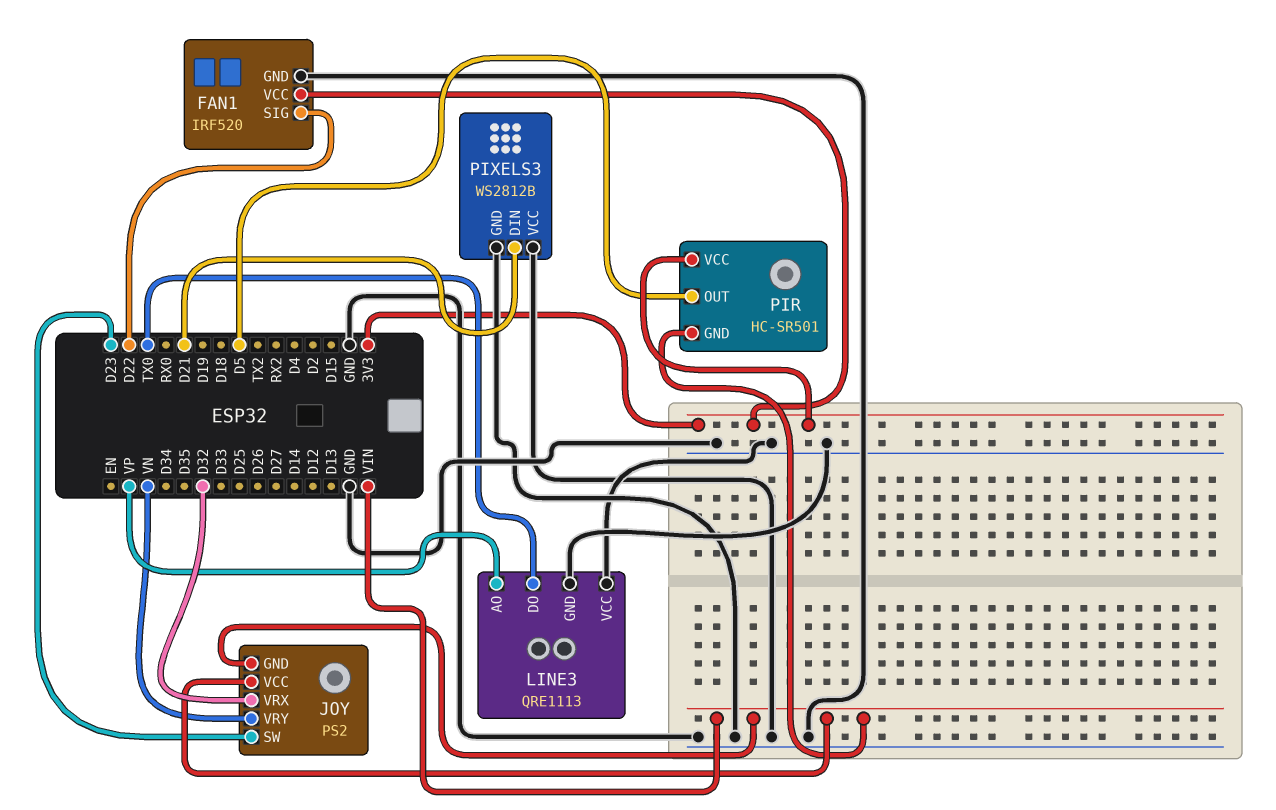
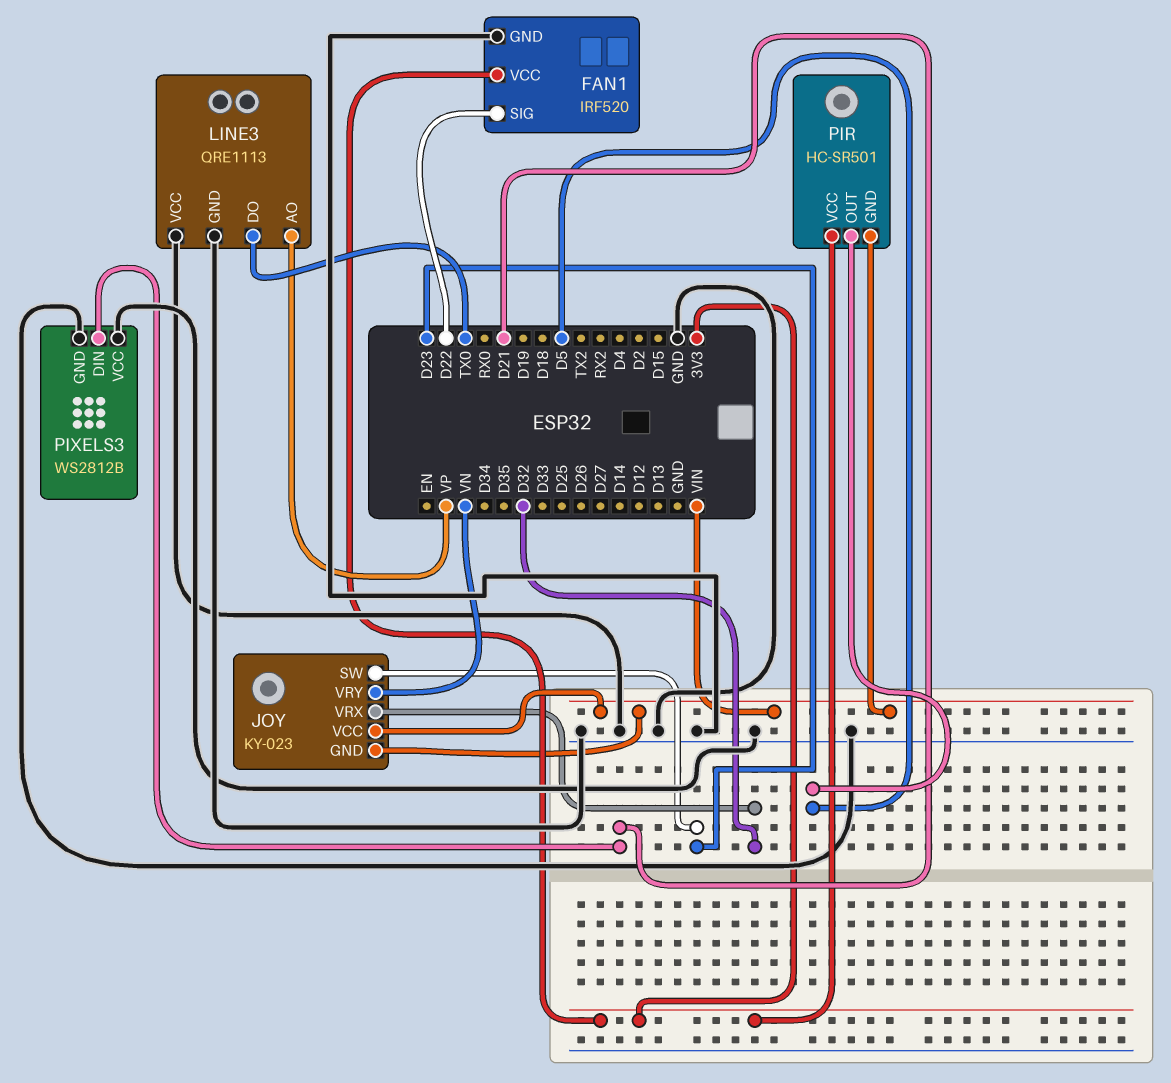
JOY: PS2 -> KY-023

